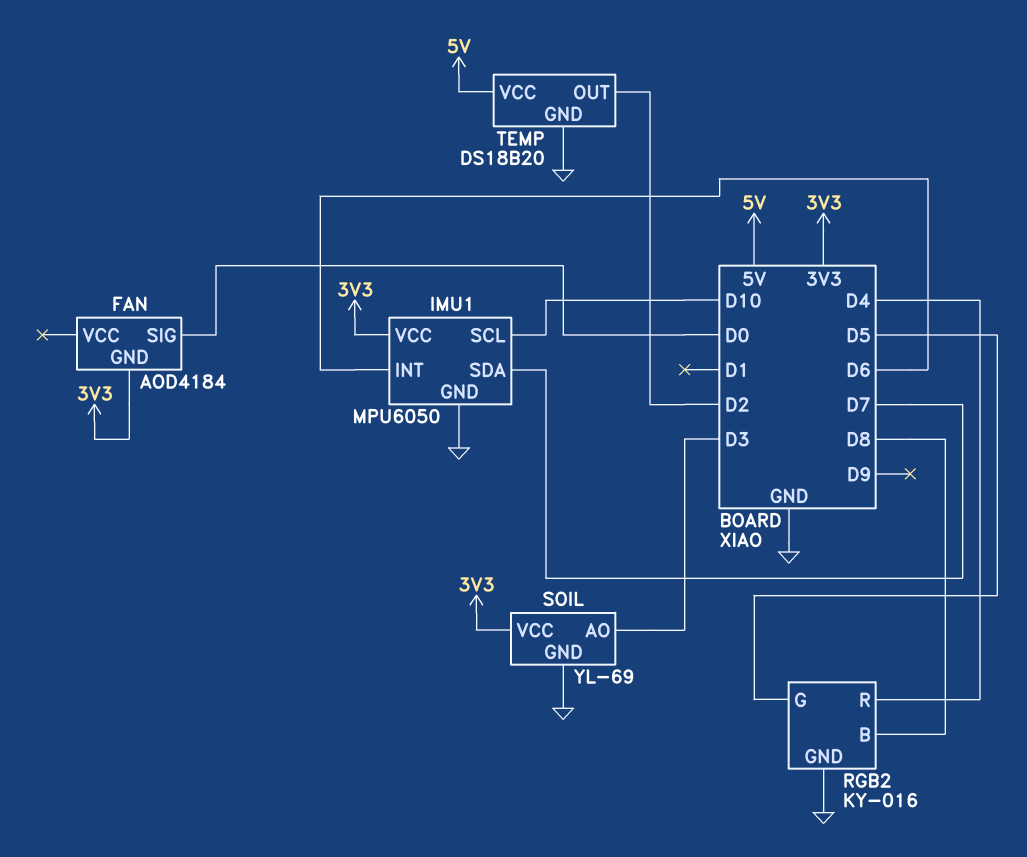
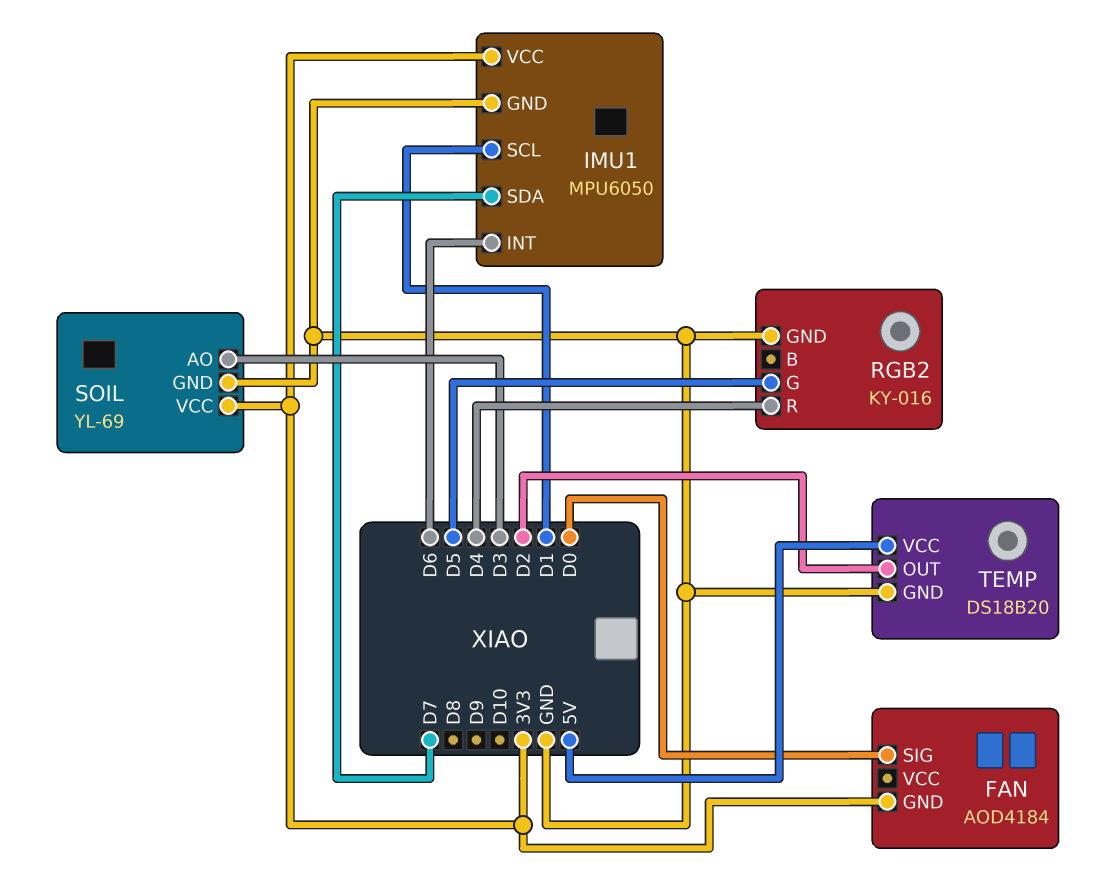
IMU1 pin SCL: D10 -> D1
RGB2 pin B: D8 -> none

